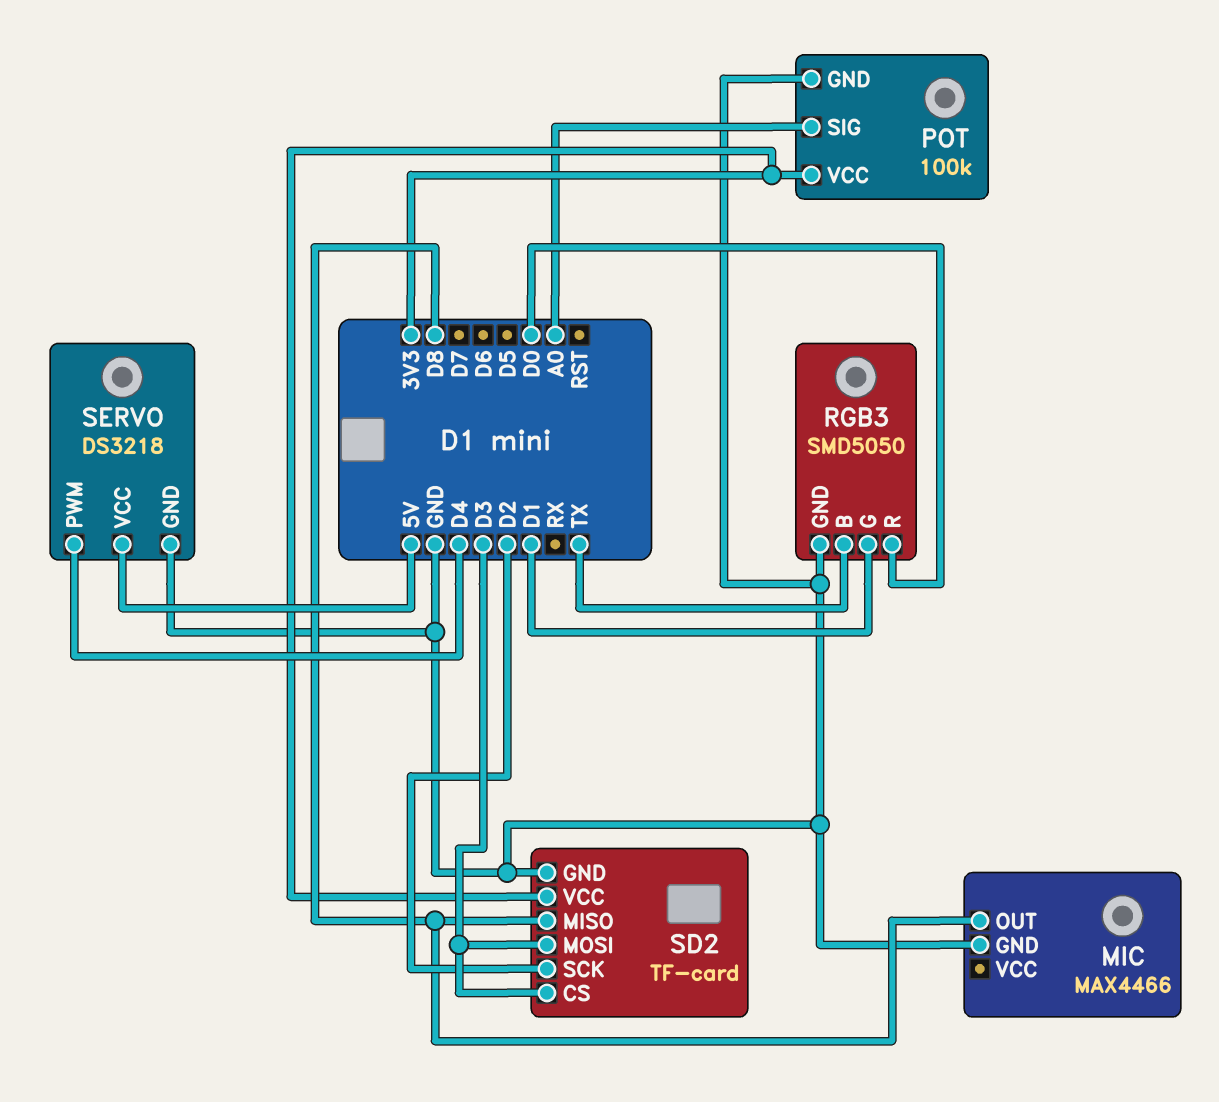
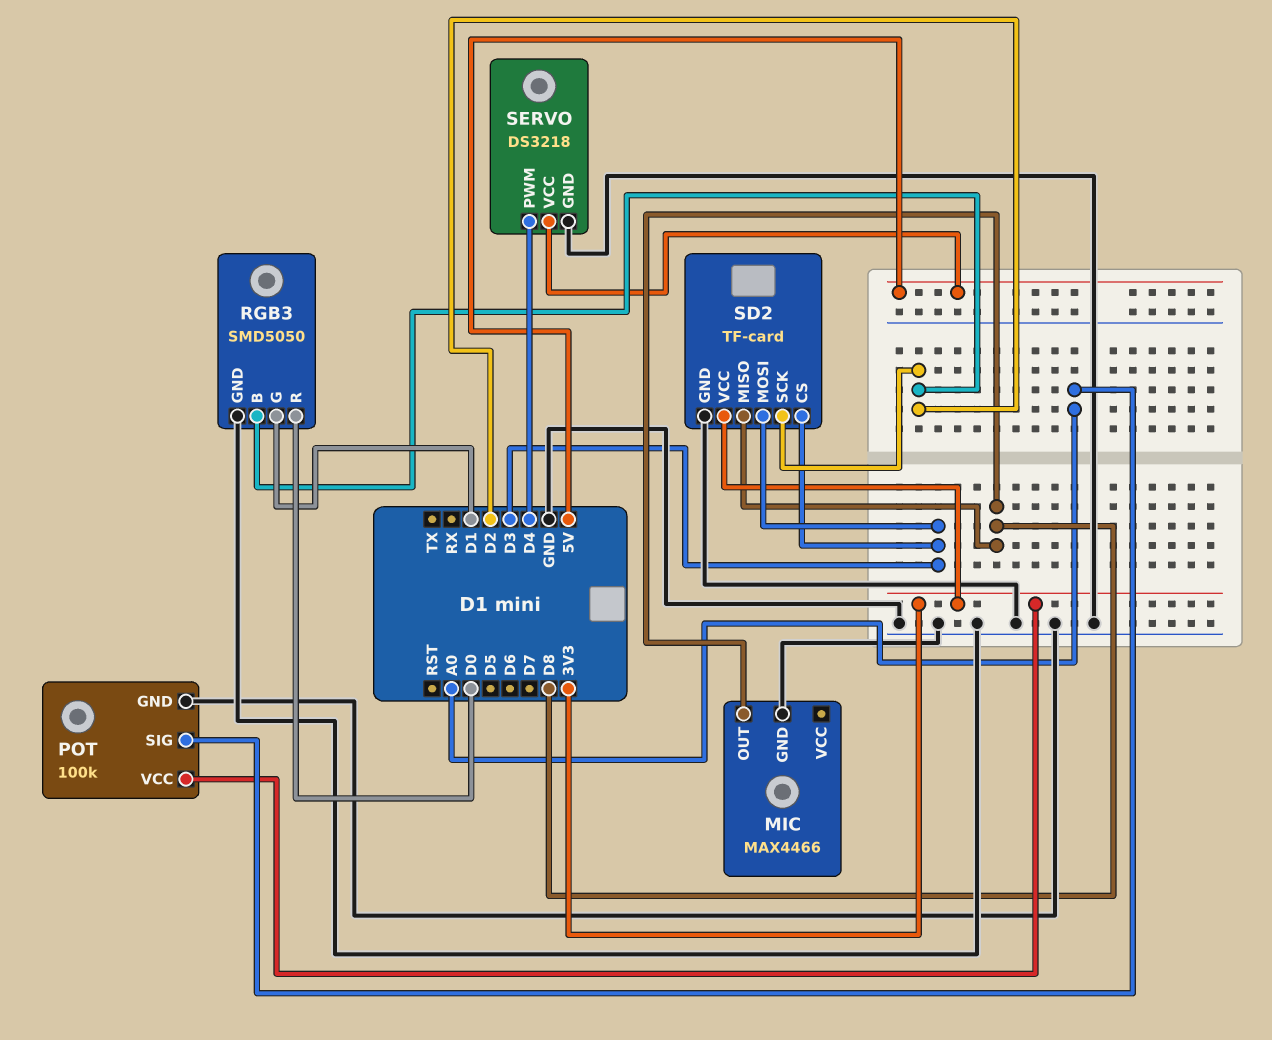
RGB3 pin B: TX -> D2

